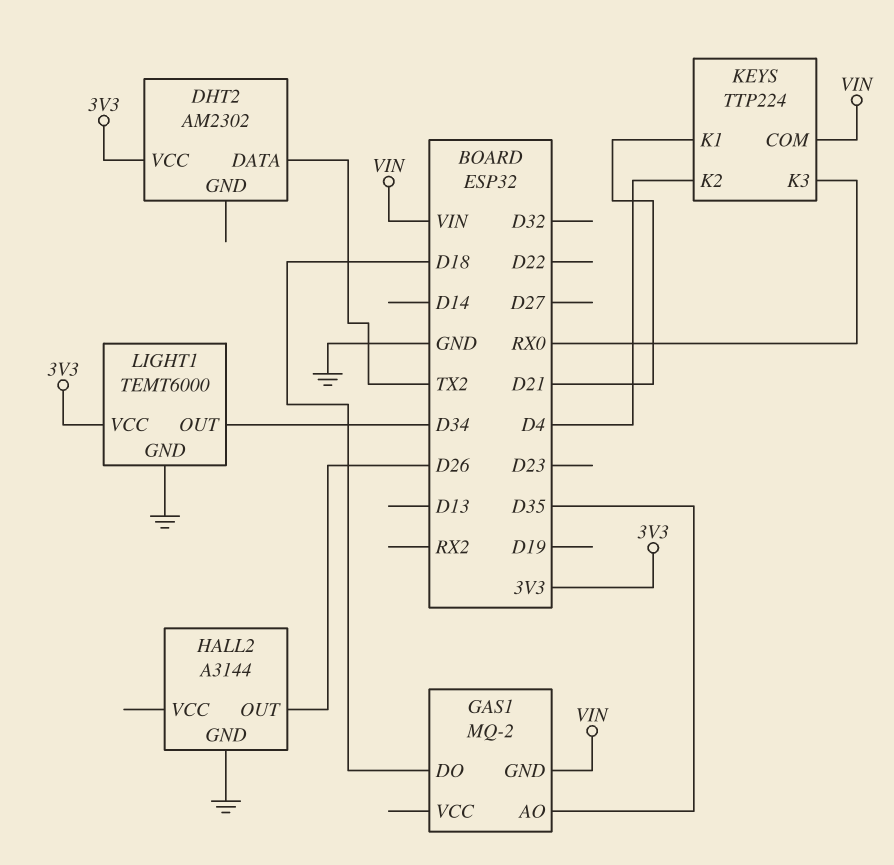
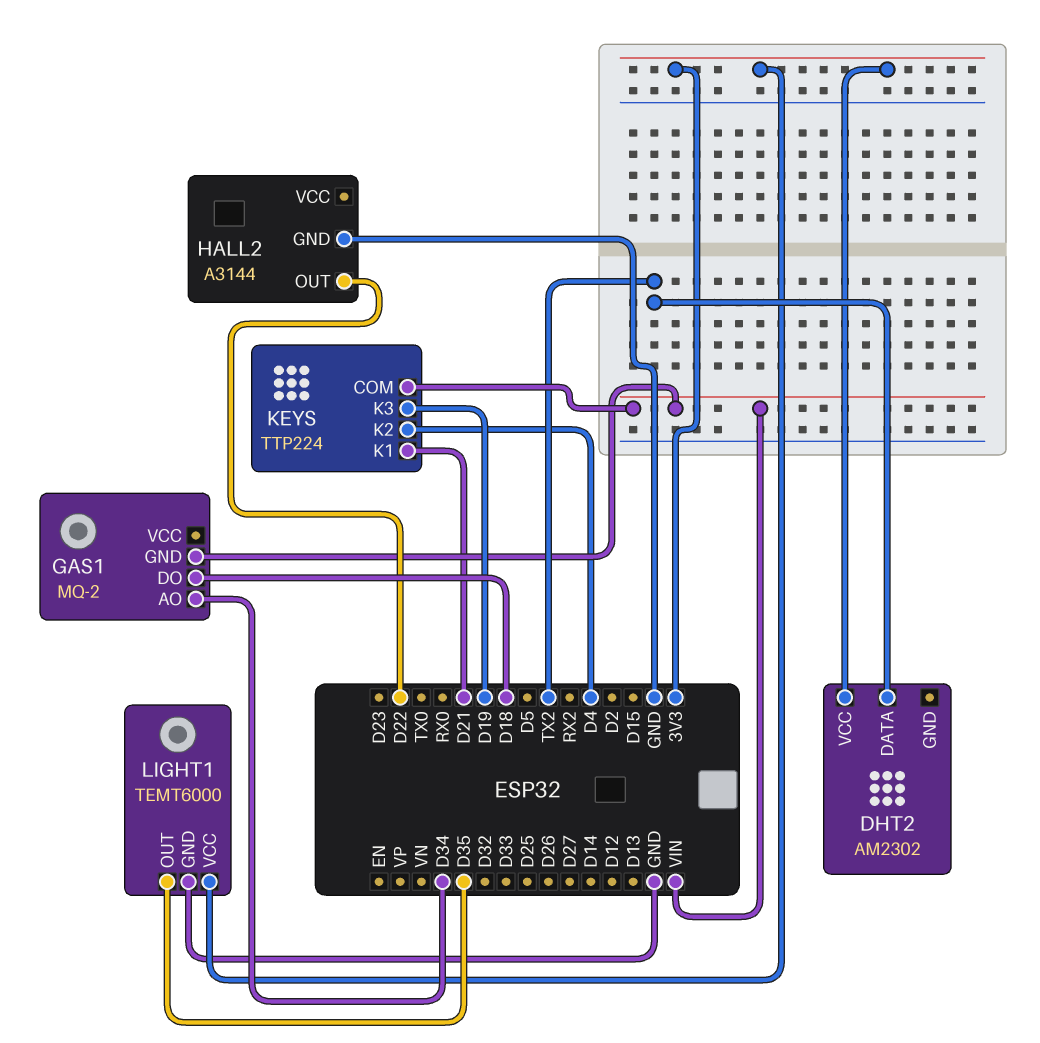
GAS1 pin AO: D35 -> D34
HALL2 pin OUT: D26 -> D22
KEYS pin K3: RX0 -> D19
LIGHT1 pin OUT: D34 -> D35

